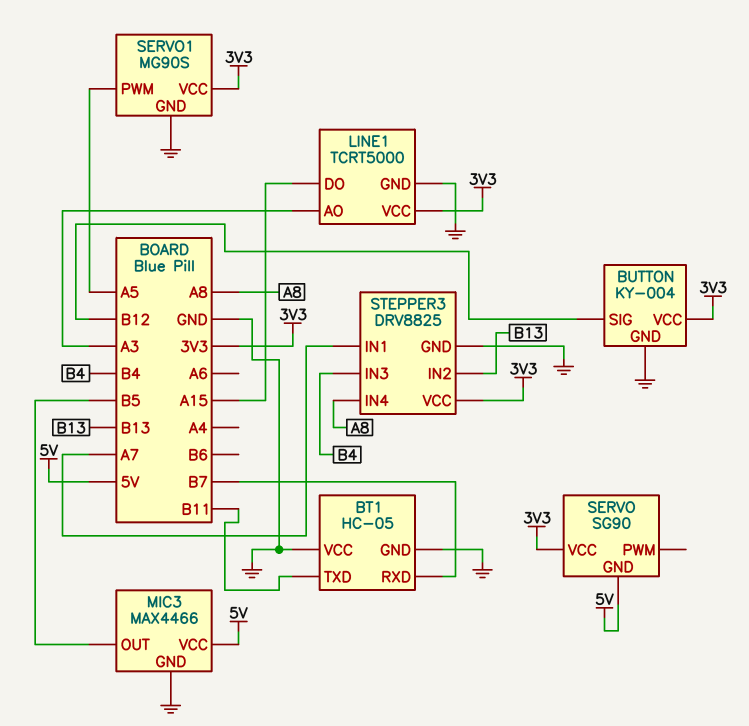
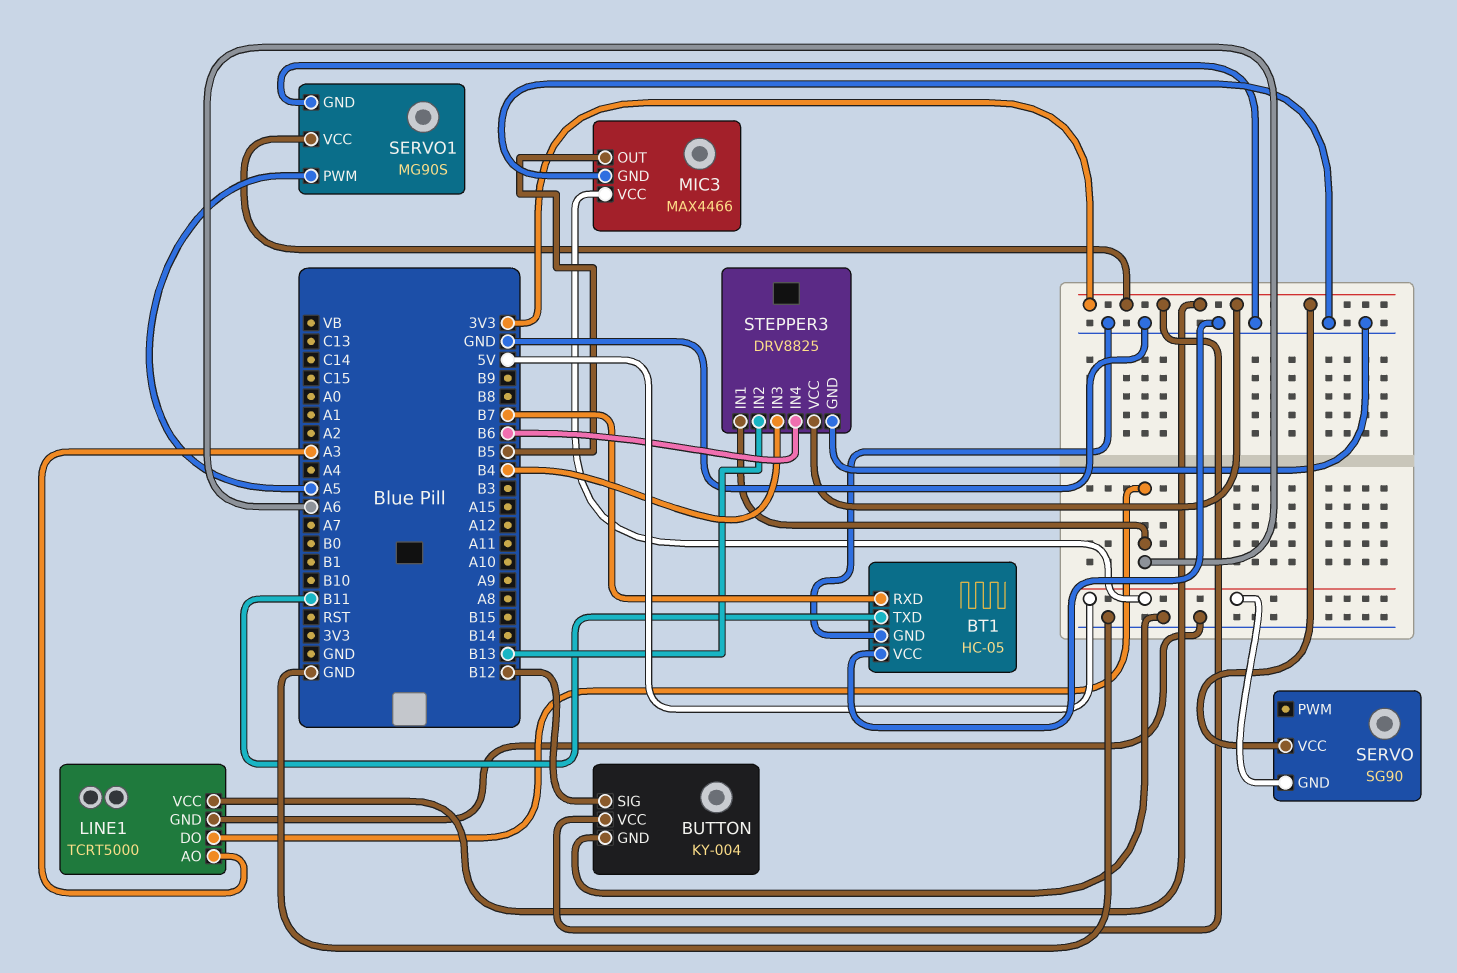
LINE1 pin DO: A15 -> A6
STEPPER3 pin IN1: A7 -> A6
STEPPER3 pin IN4: A8 -> B6

